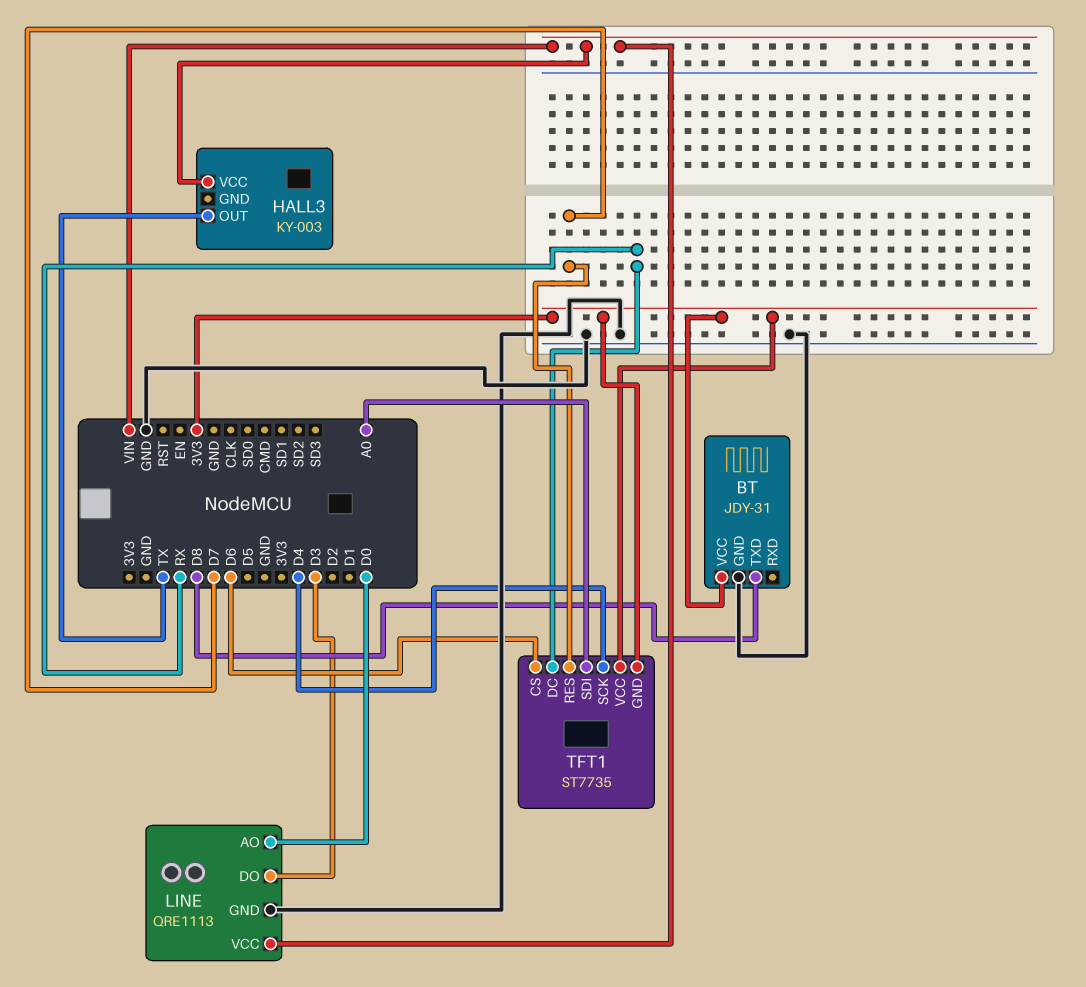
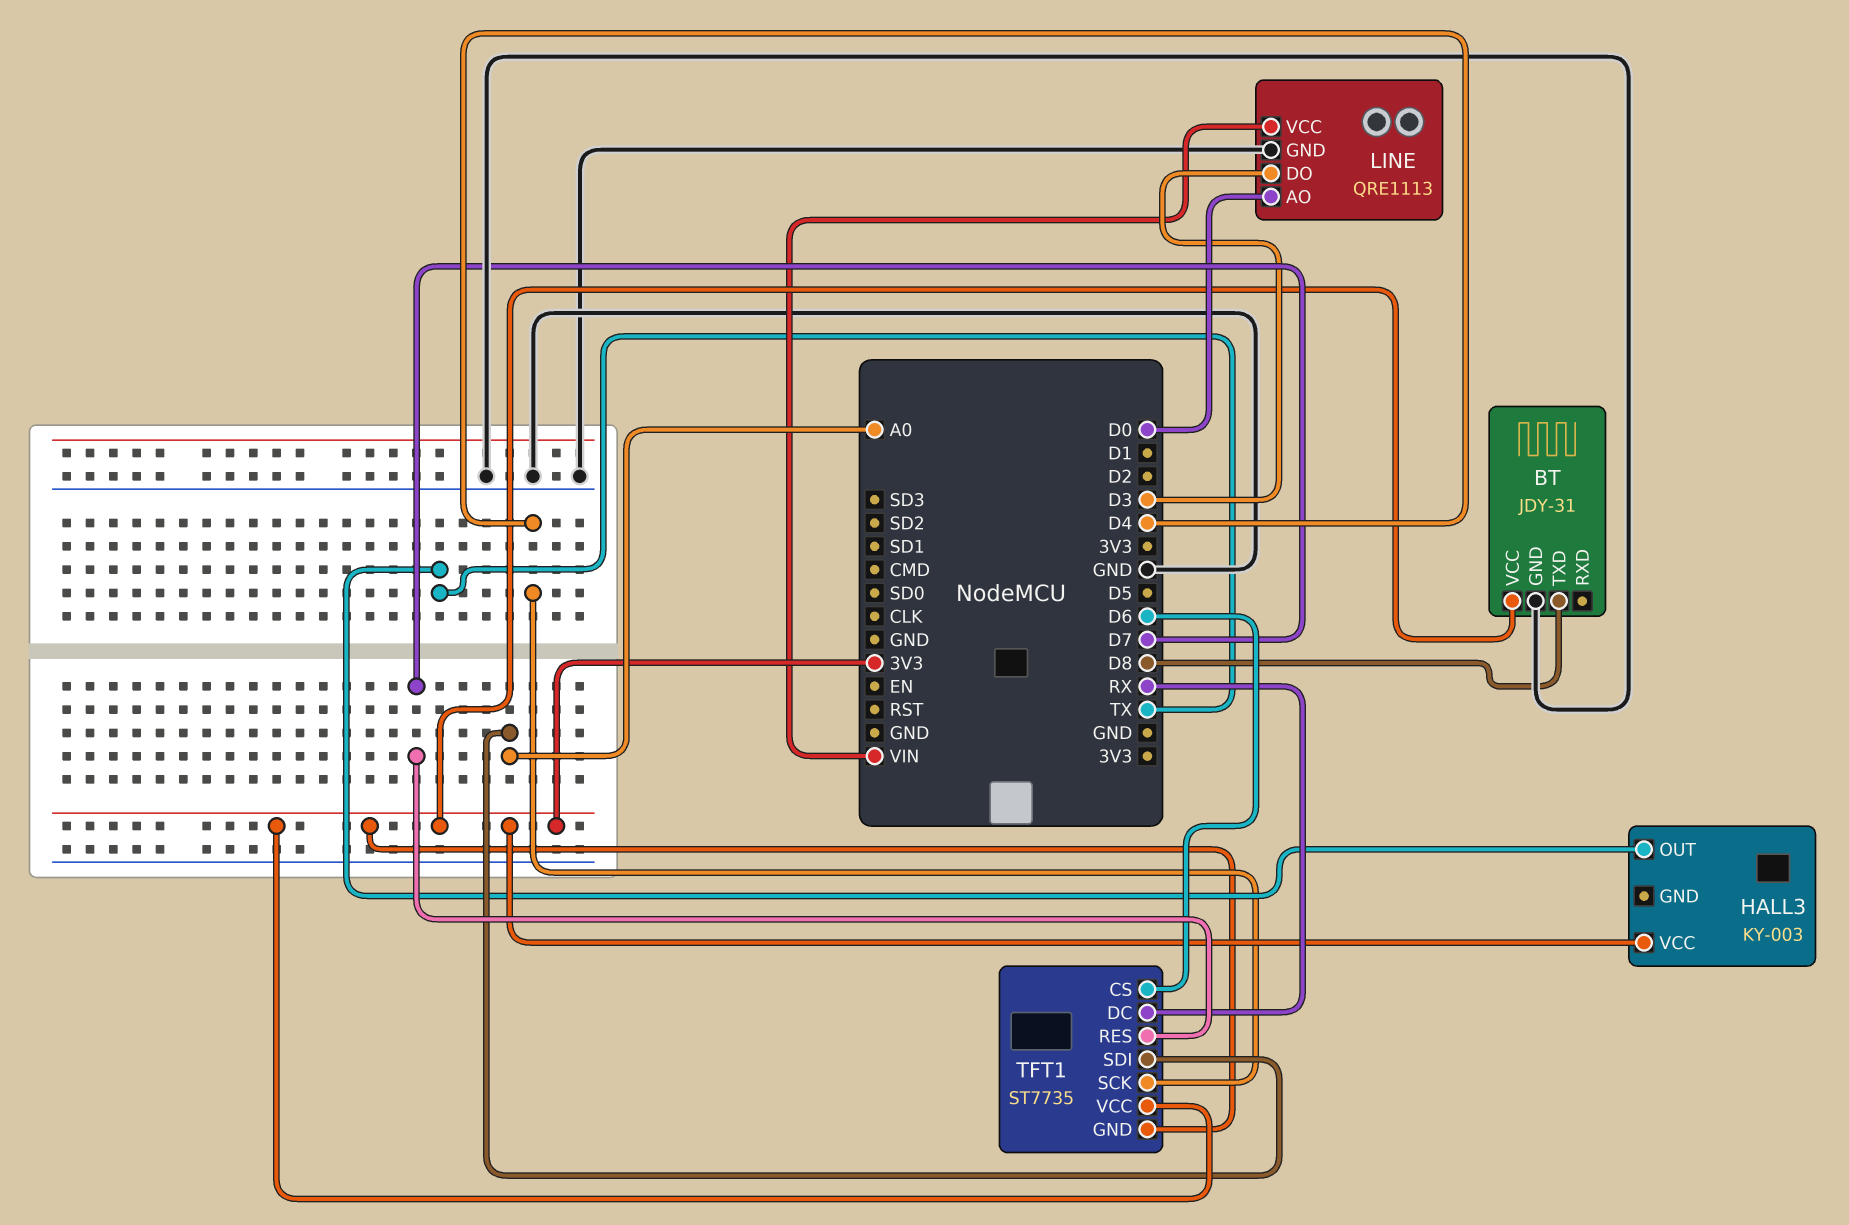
HALL3 pin VCC: VIN -> 3V3

